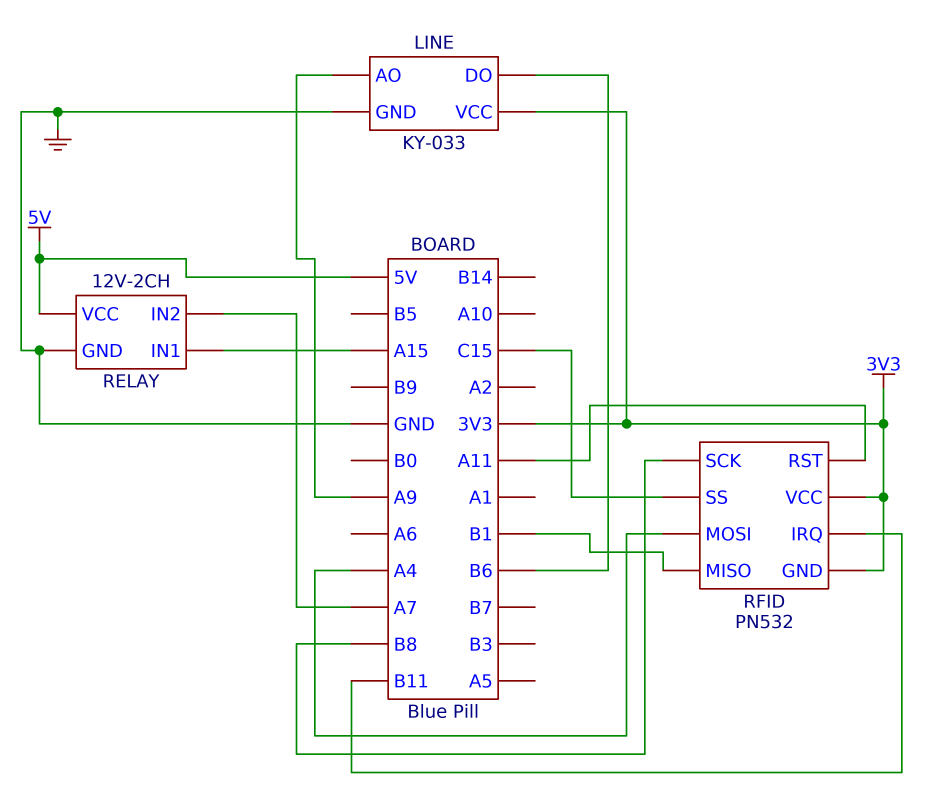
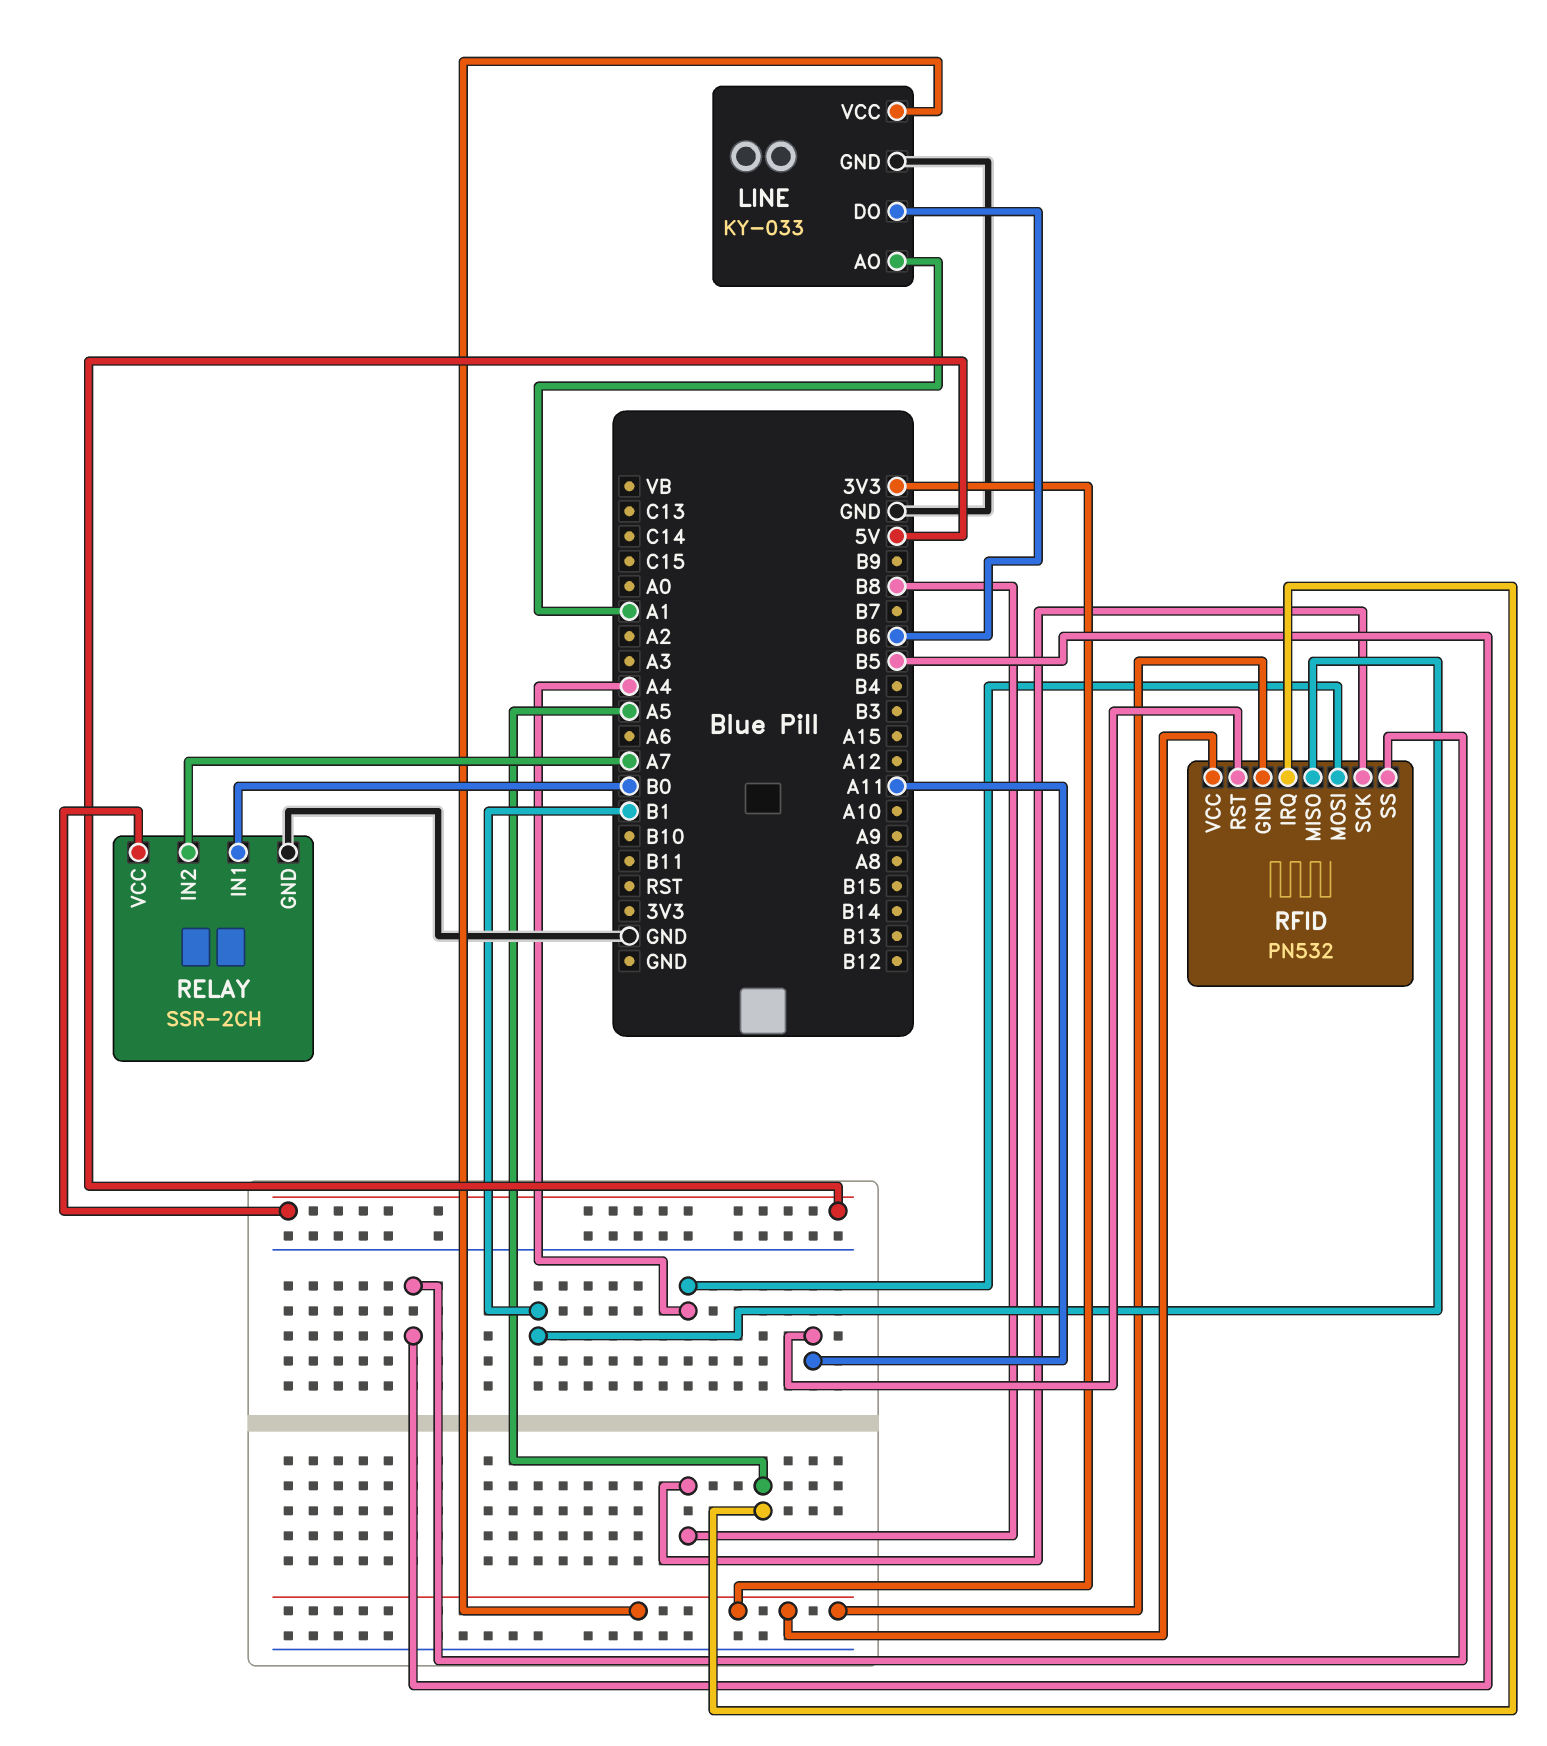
LINE pin AO: A9 -> A1
RELAY: 12V-2CH -> SSR-2CH
RELAY pin IN1: A15 -> B0
RFID pin IRQ: B11 -> A5
RFID pin SS: C15 -> B5

